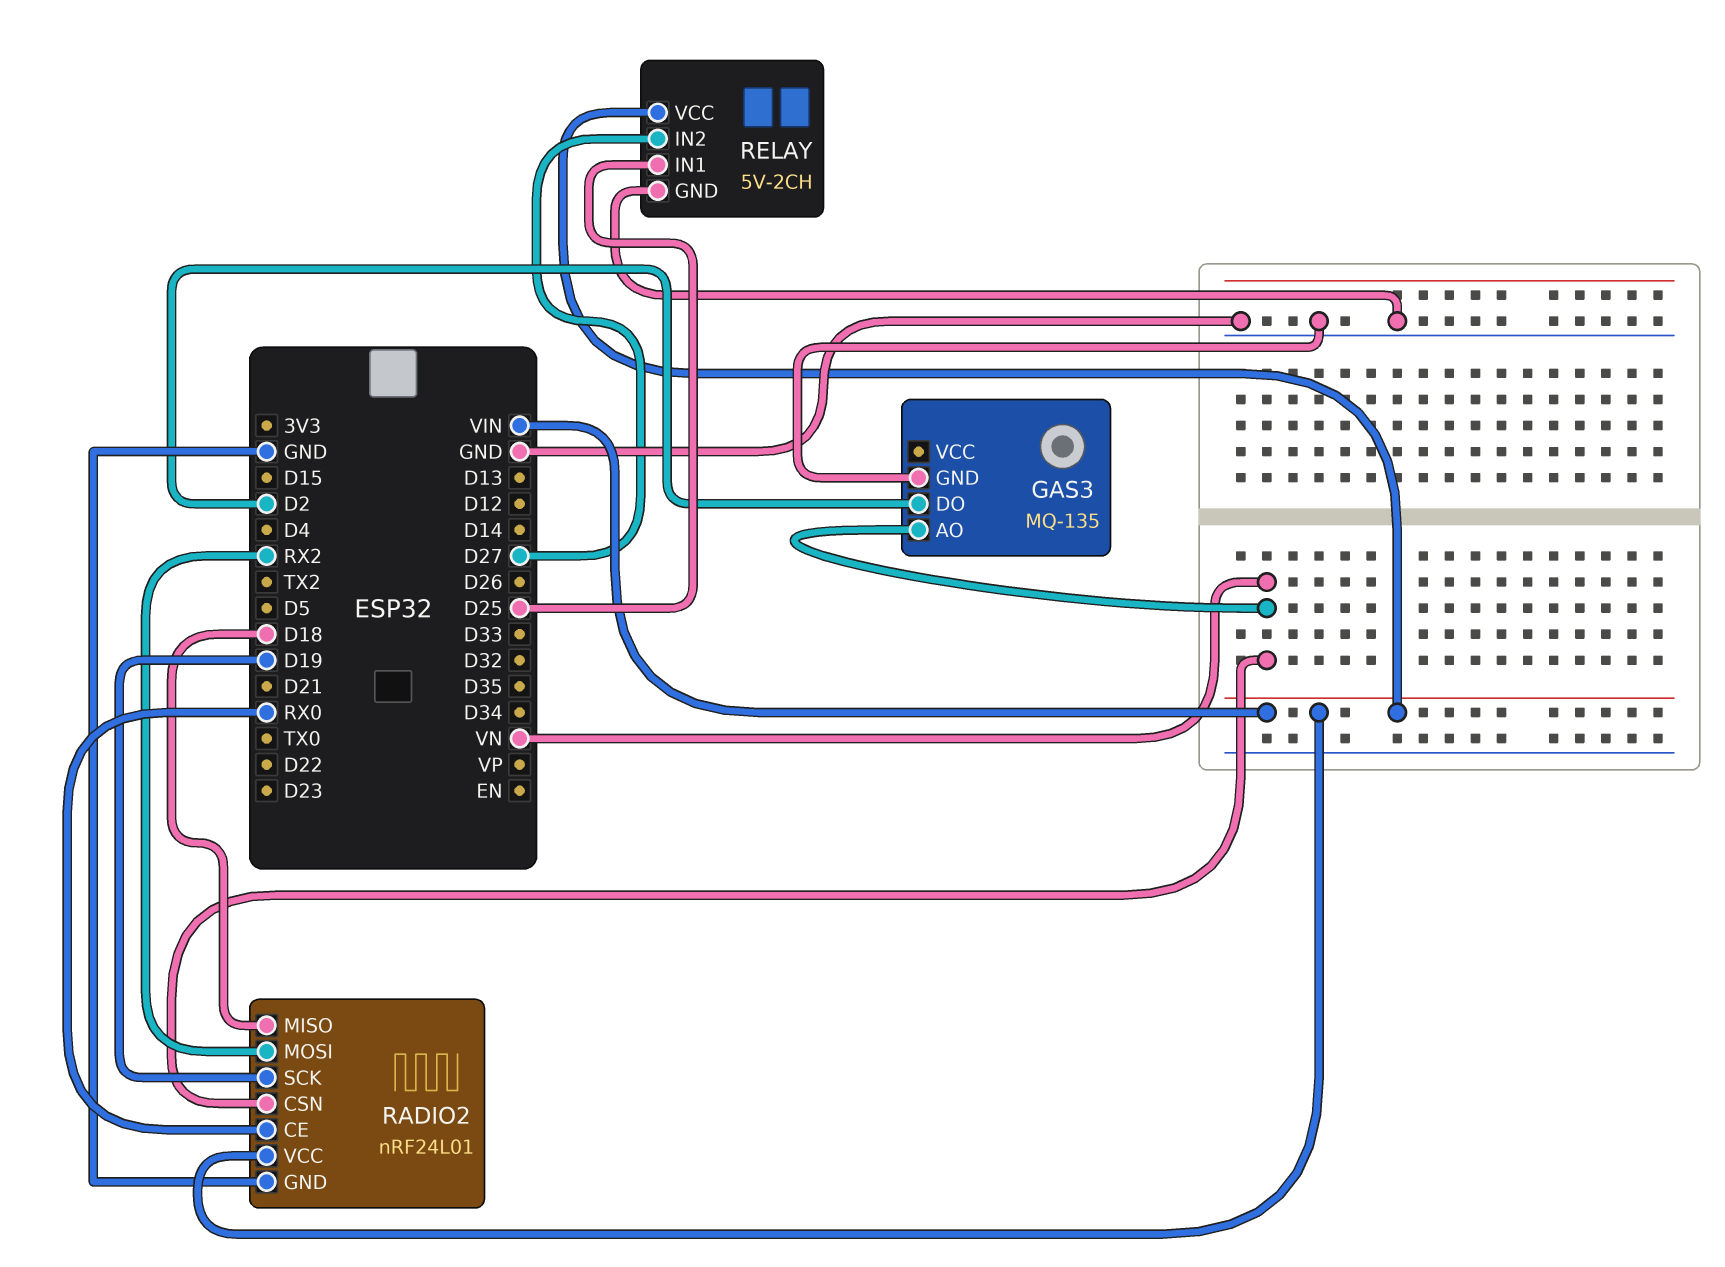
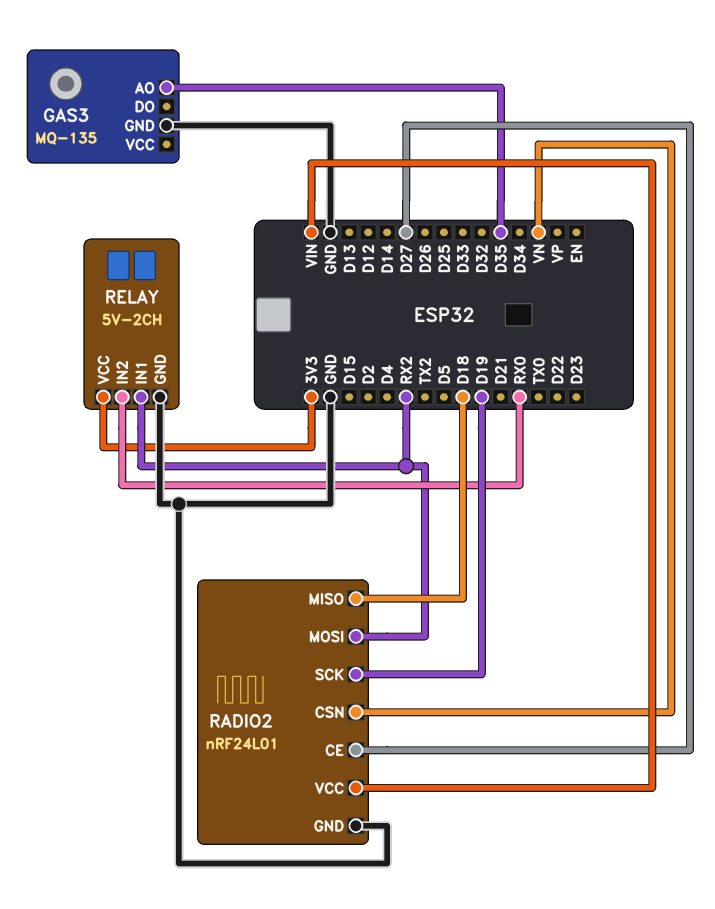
GAS3 pin AO: VN -> D35
GAS3 pin DO: D2 -> none
RADIO2 pin CE: RX0 -> D27
RELAY pin IN1: D25 -> RX2
RELAY pin IN2: D27 -> RX0
RELAY pin VCC: VIN -> 3V3

